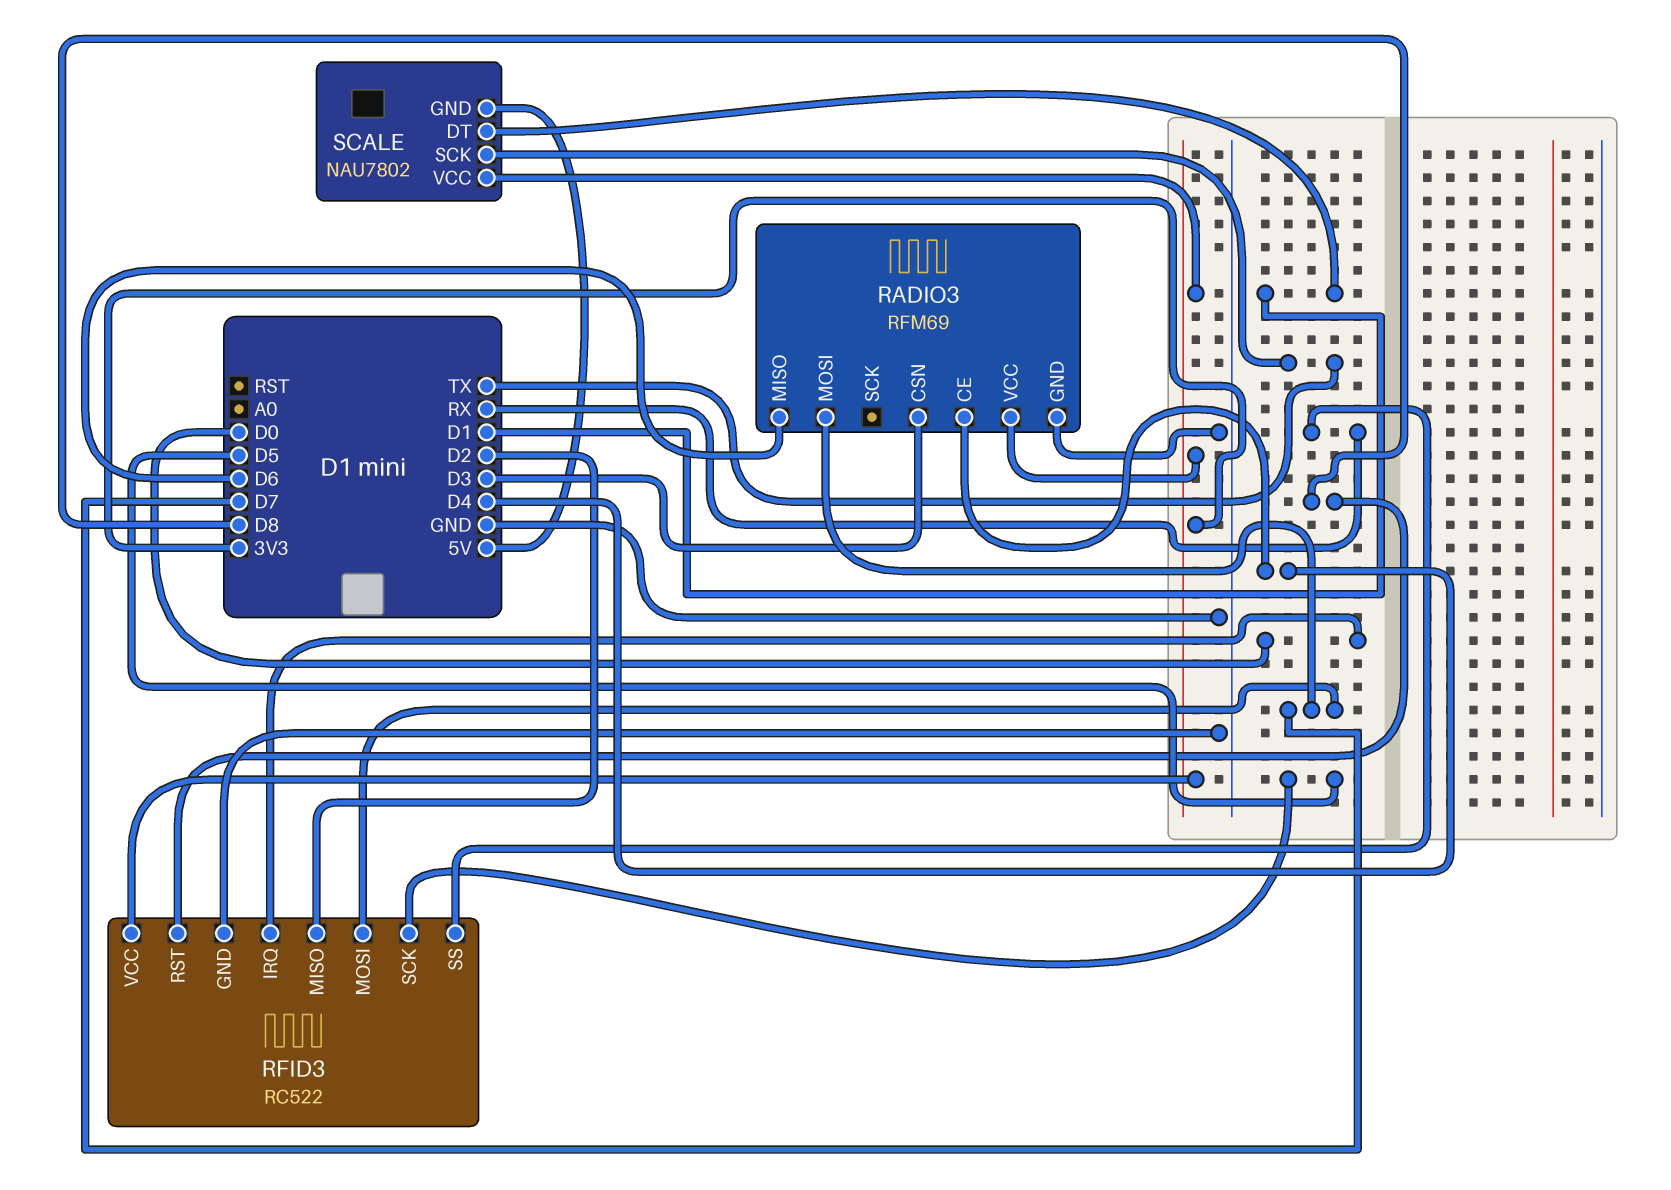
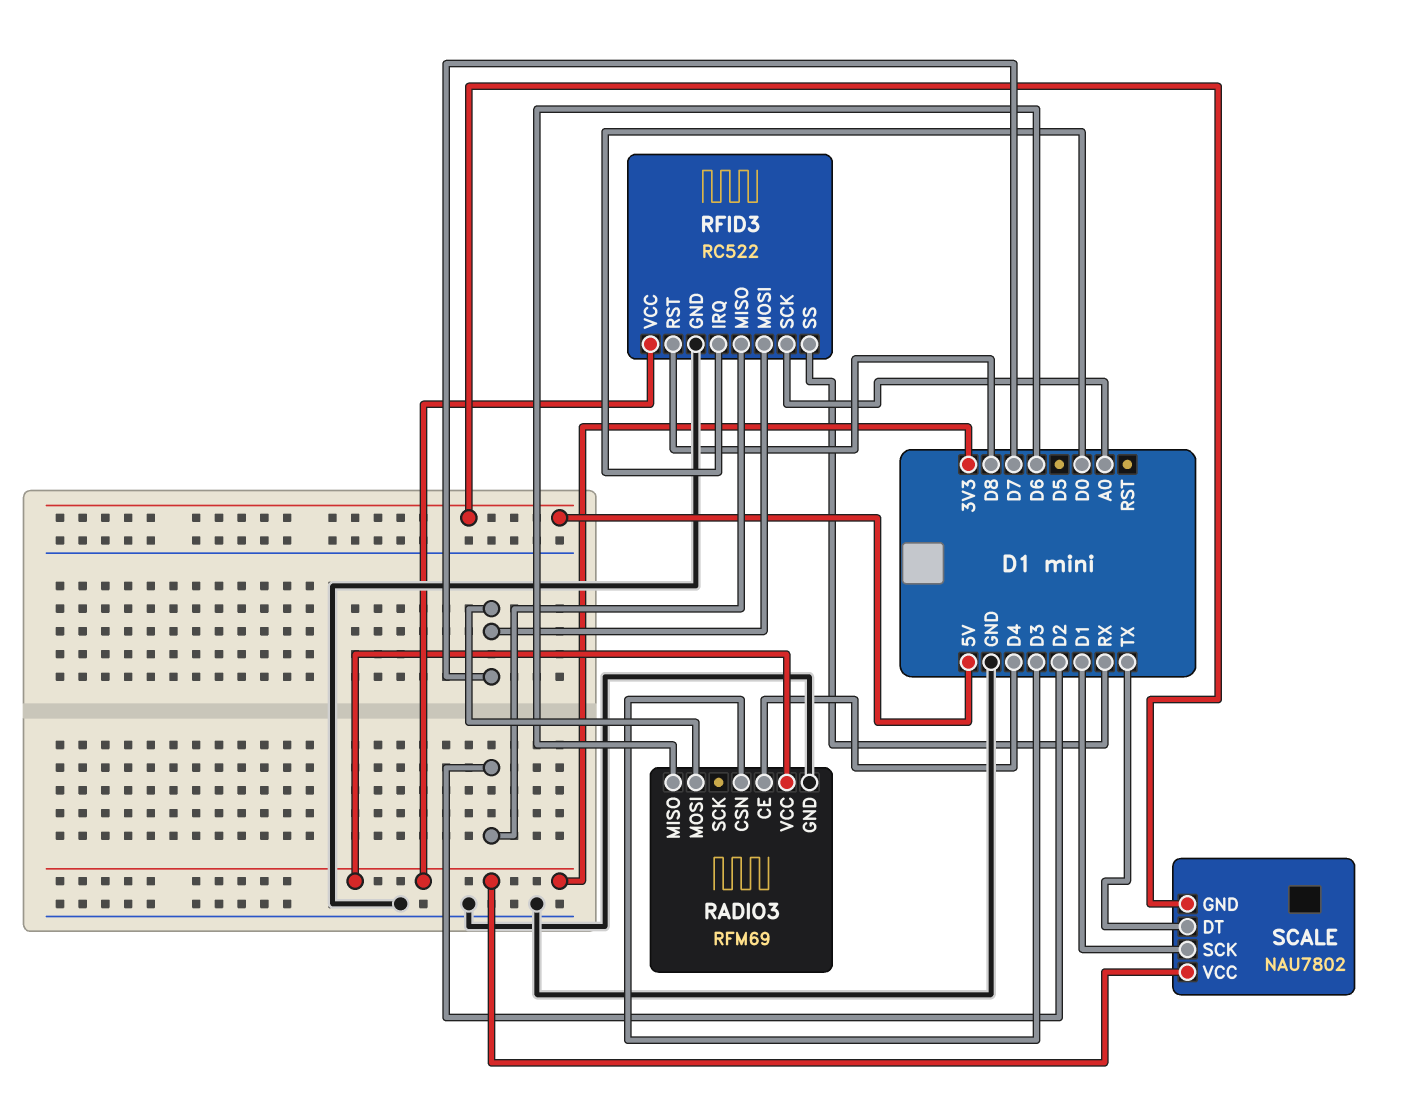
RFID3 pin SCK: D5 -> A0
SCALE pin DT: D1 -> TX
SCALE pin SCK: TX -> D1

